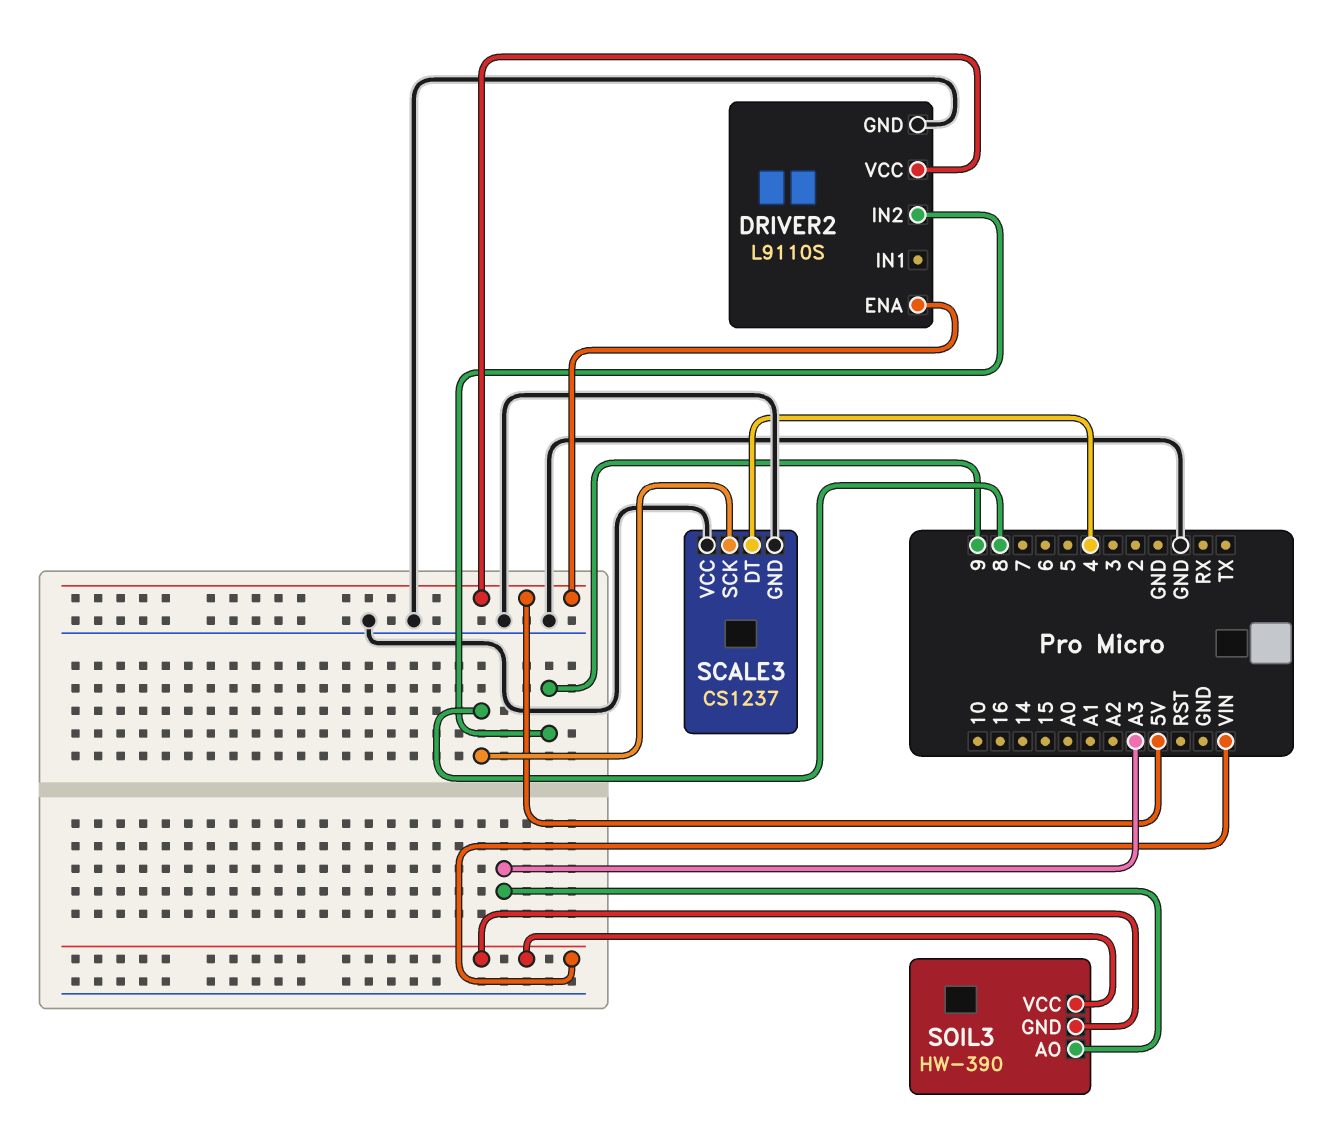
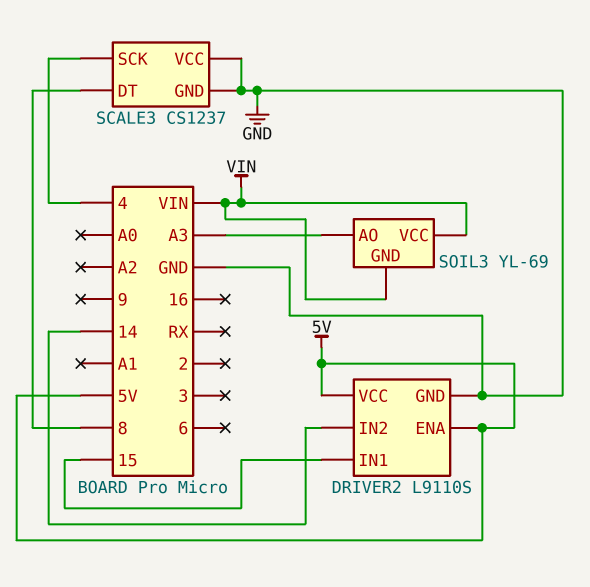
DRIVER2 pin IN1: none -> 15
DRIVER2 pin IN2: 9 -> 14
SCALE3 pin DT: 4 -> 8
SCALE3 pin SCK: 8 -> 4
SOIL3: HW-390 -> YL-69

